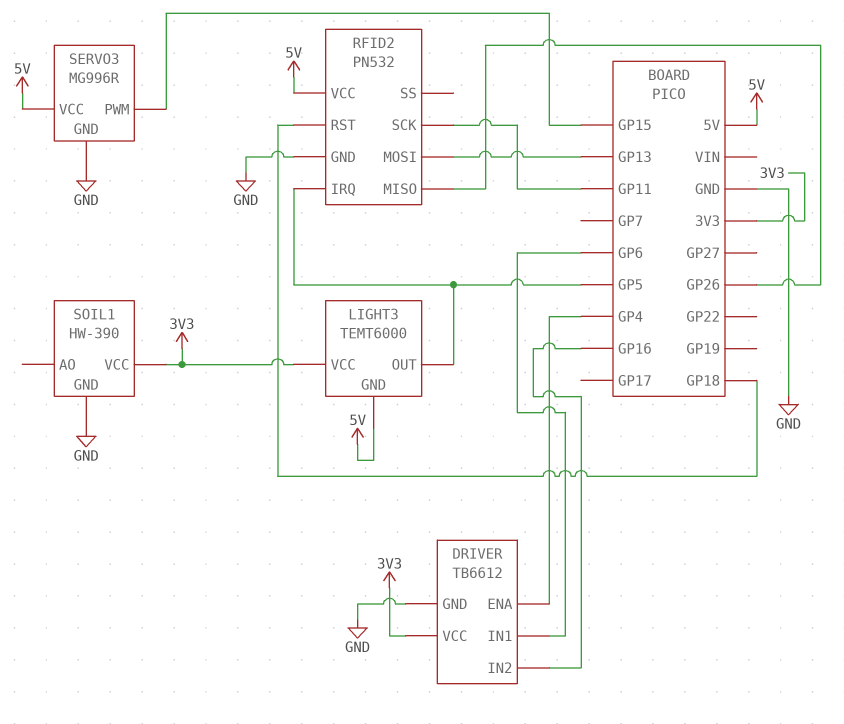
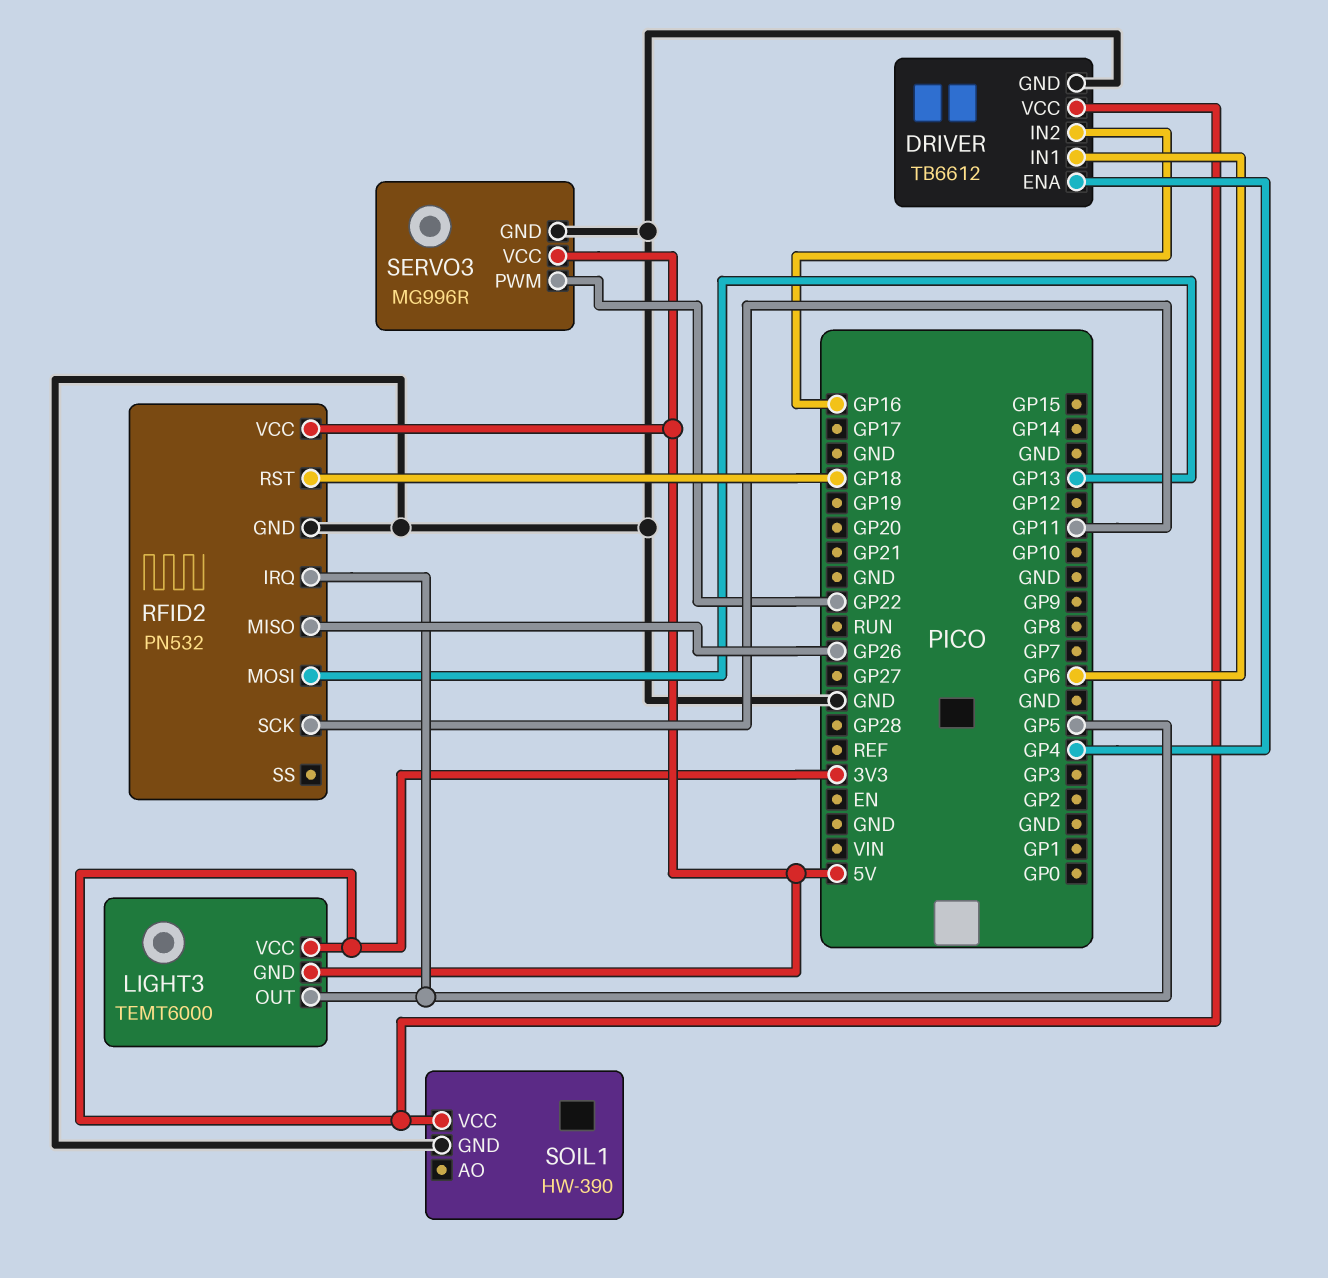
SERVO3 pin PWM: GP15 -> GP22

